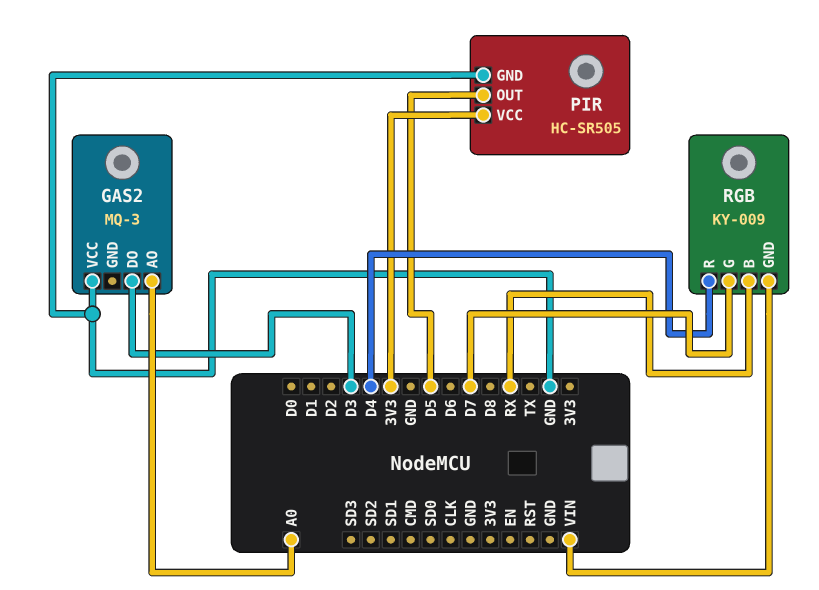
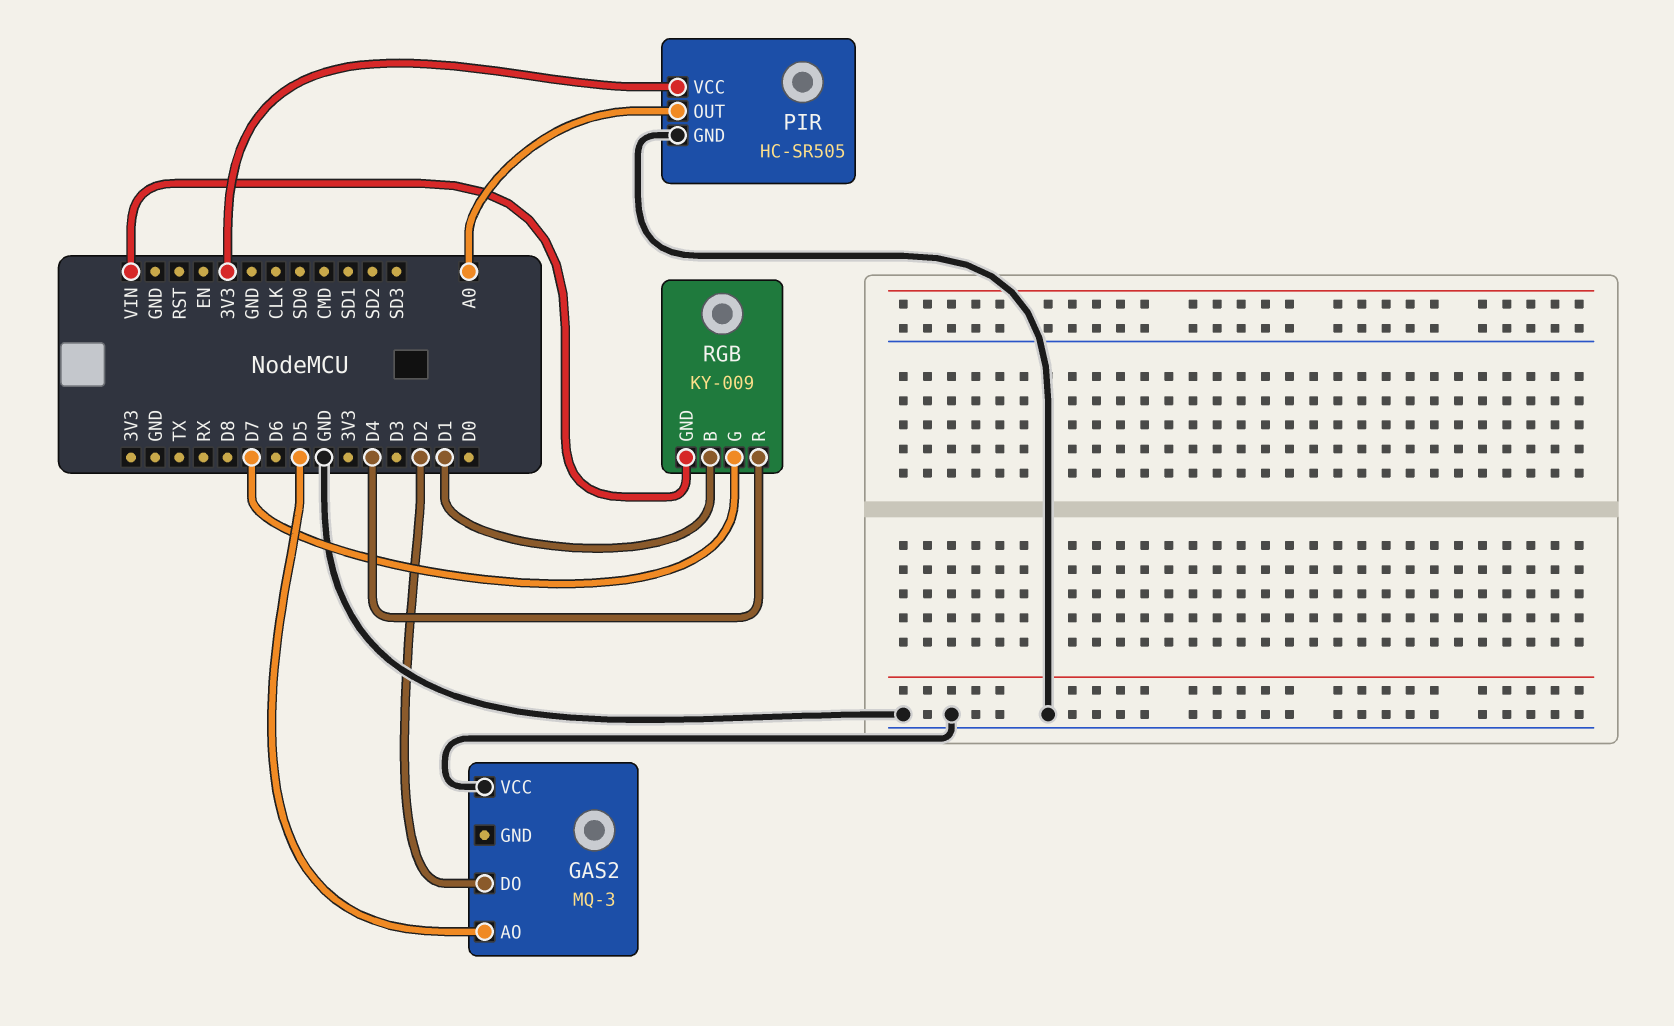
GAS2 pin AO: A0 -> D5
GAS2 pin DO: D3 -> D2
PIR pin OUT: D5 -> A0
RGB pin B: RX -> D1

